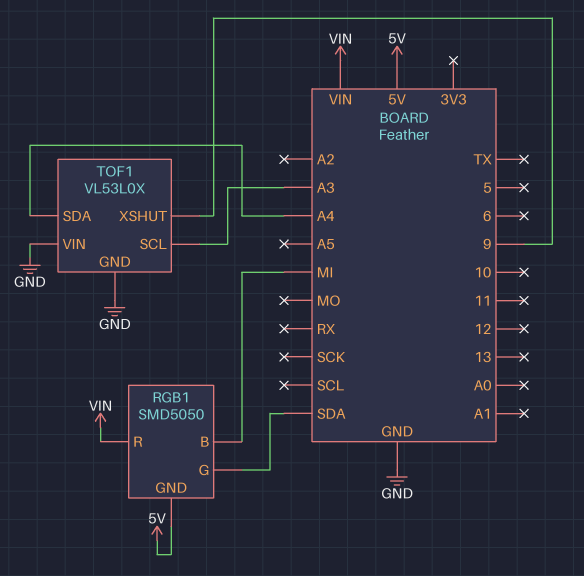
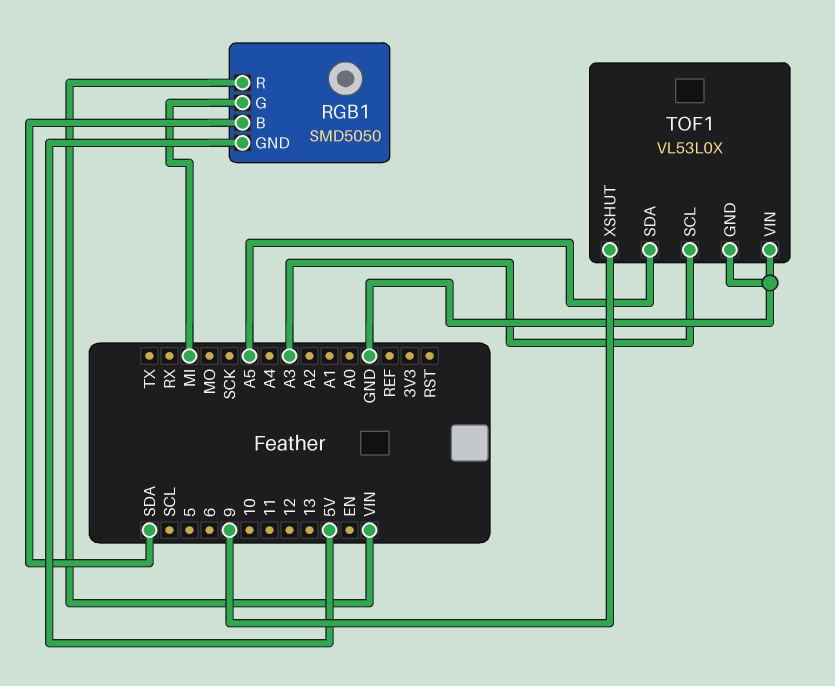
RGB1 pin B: MI -> SDA
RGB1 pin G: SDA -> MI
TOF1 pin SDA: A4 -> A5

